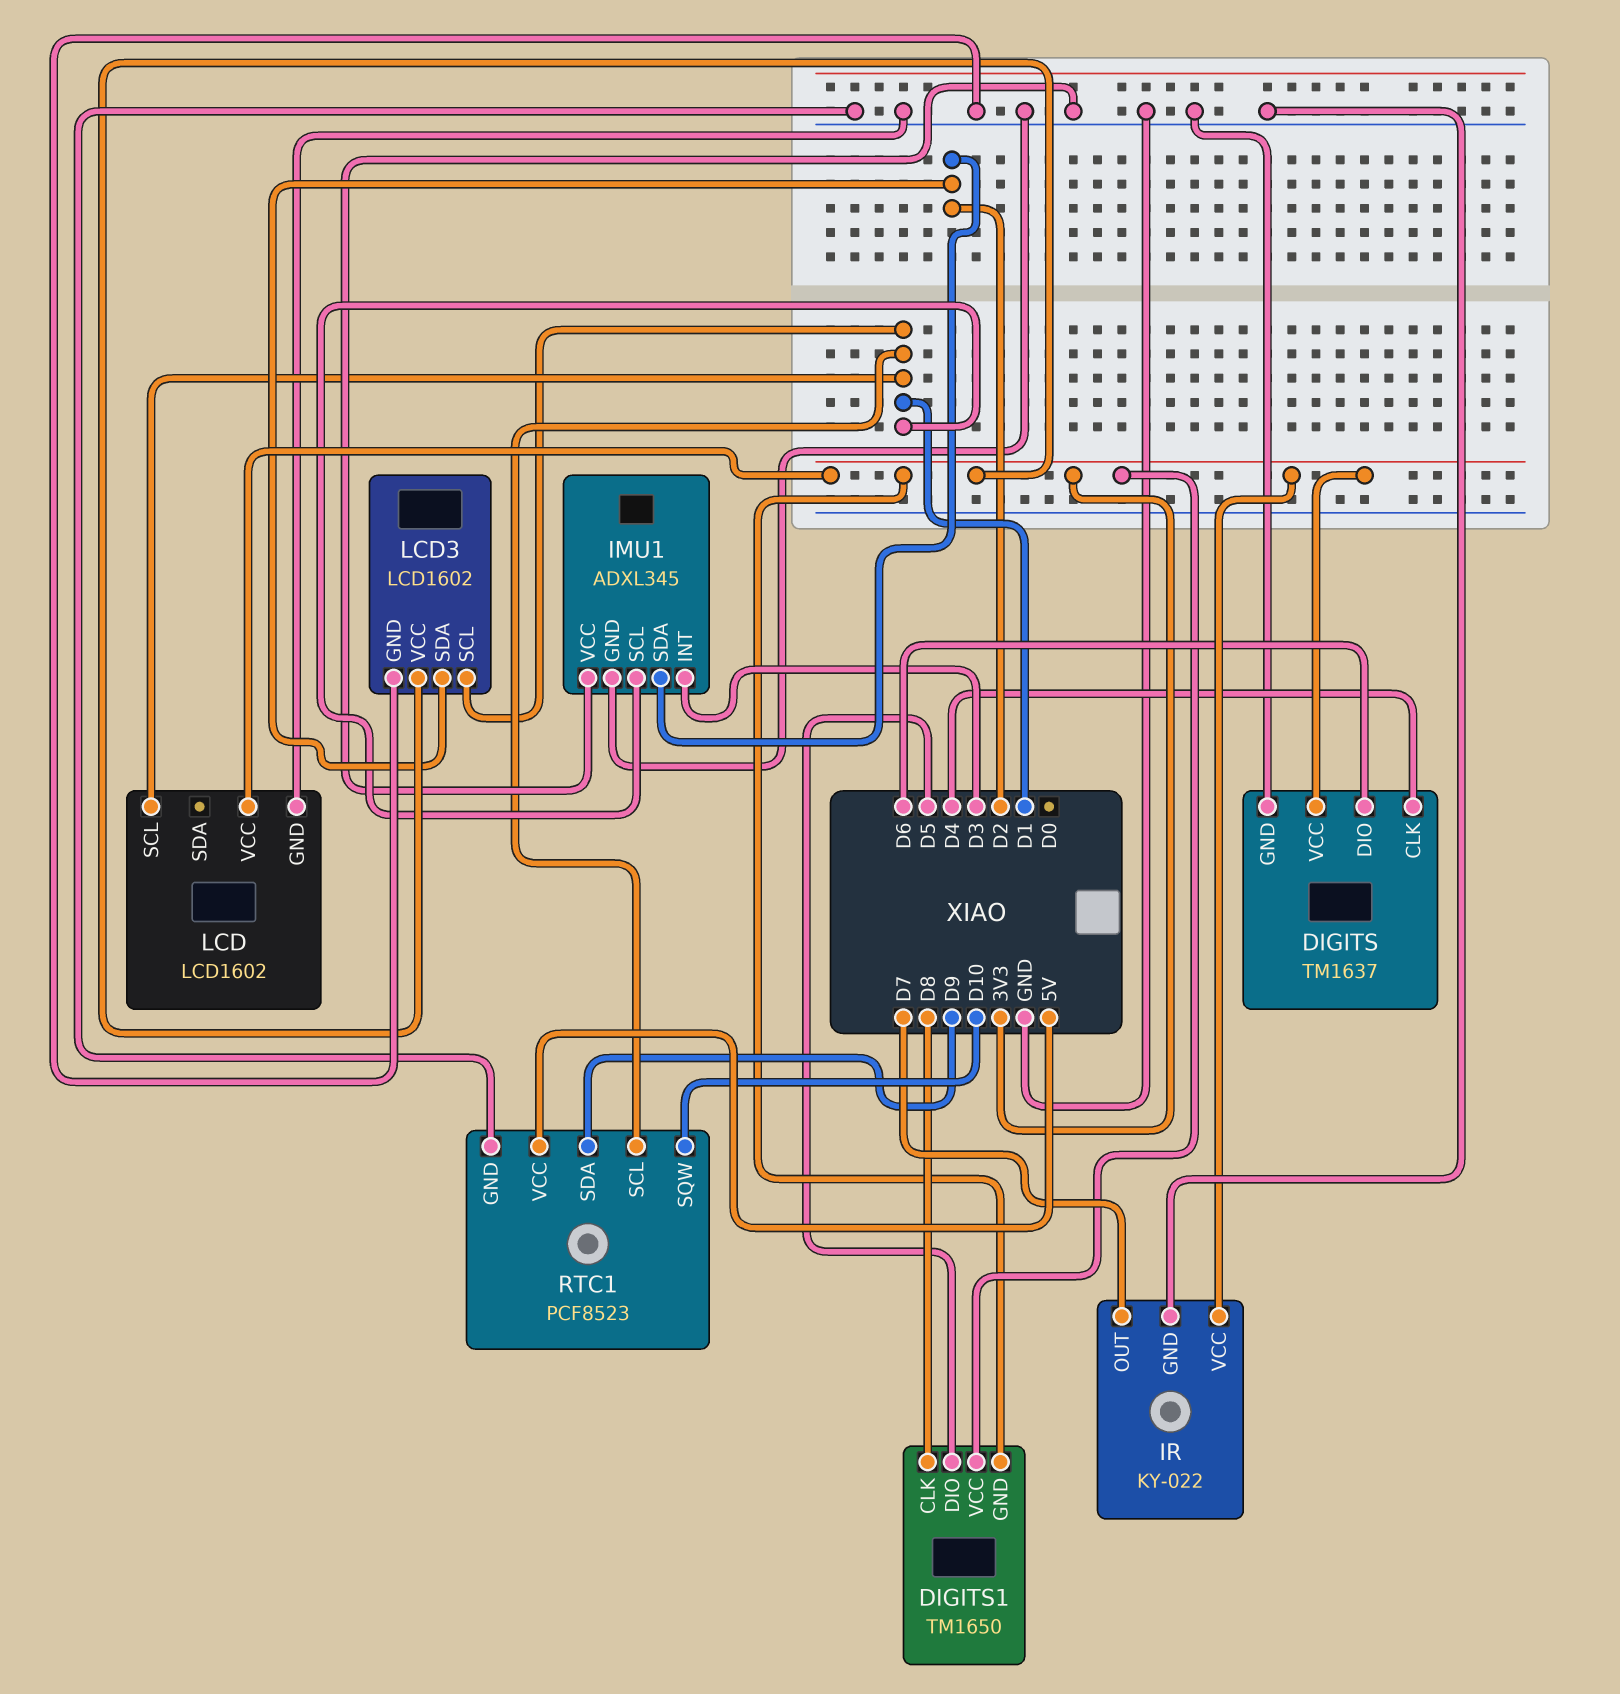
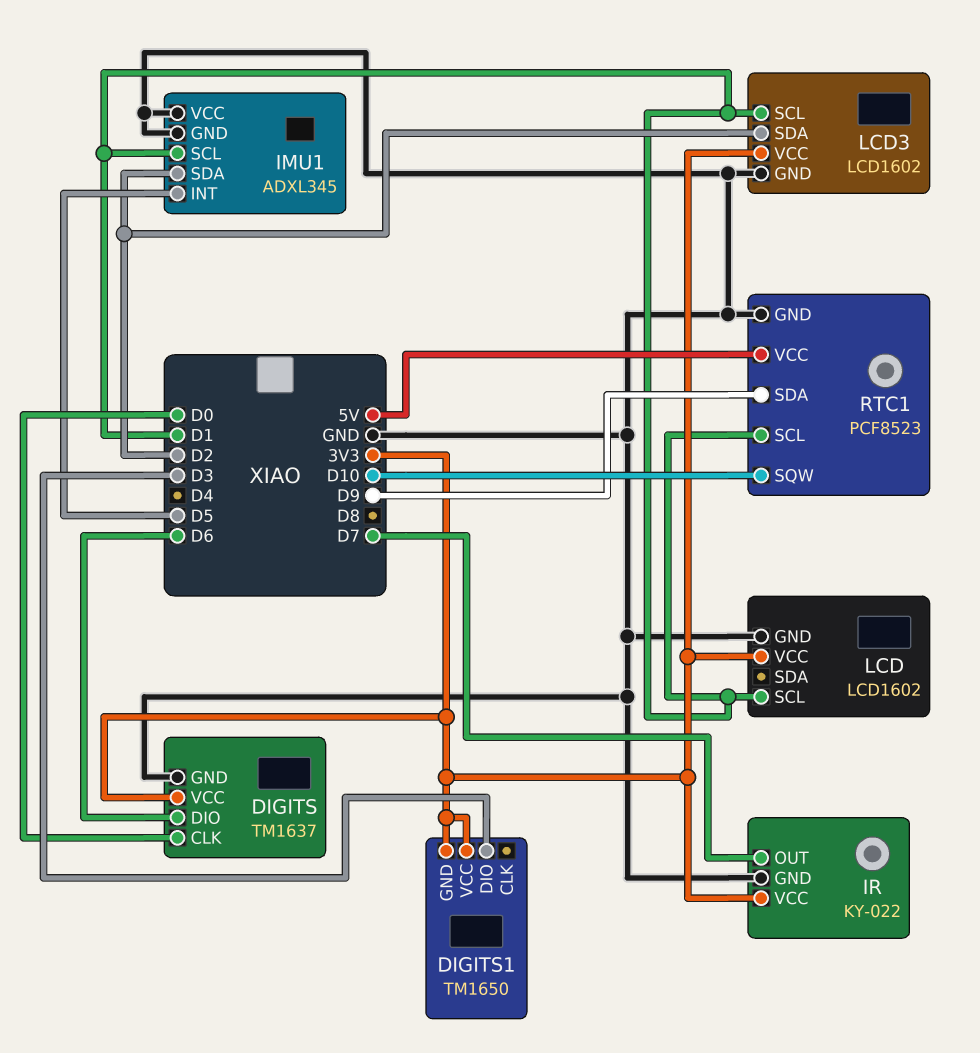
DIGITS pin CLK: D4 -> D0
DIGITS1 pin CLK: D8 -> none
DIGITS1 pin DIO: D5 -> D3
IMU1 pin INT: D3 -> D5

